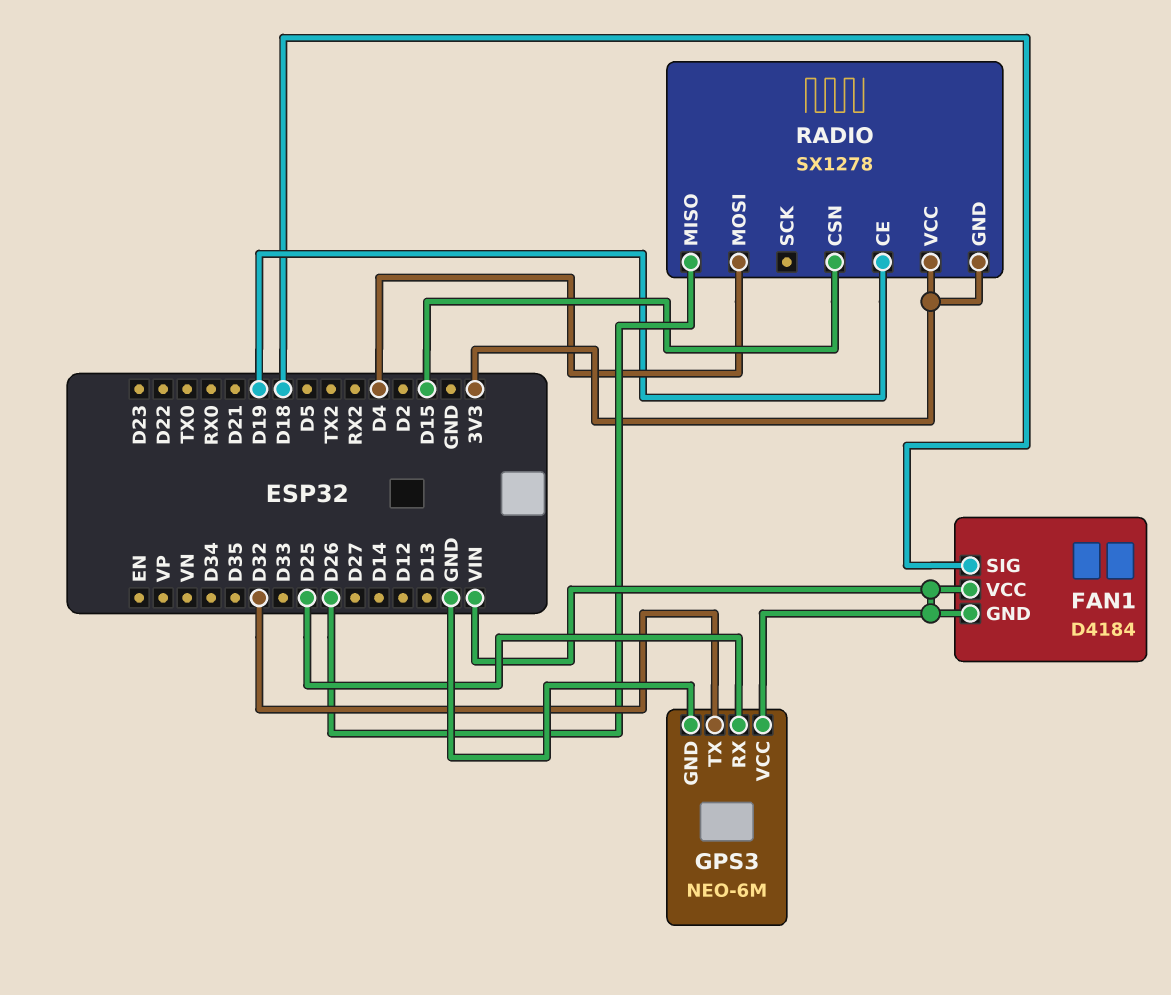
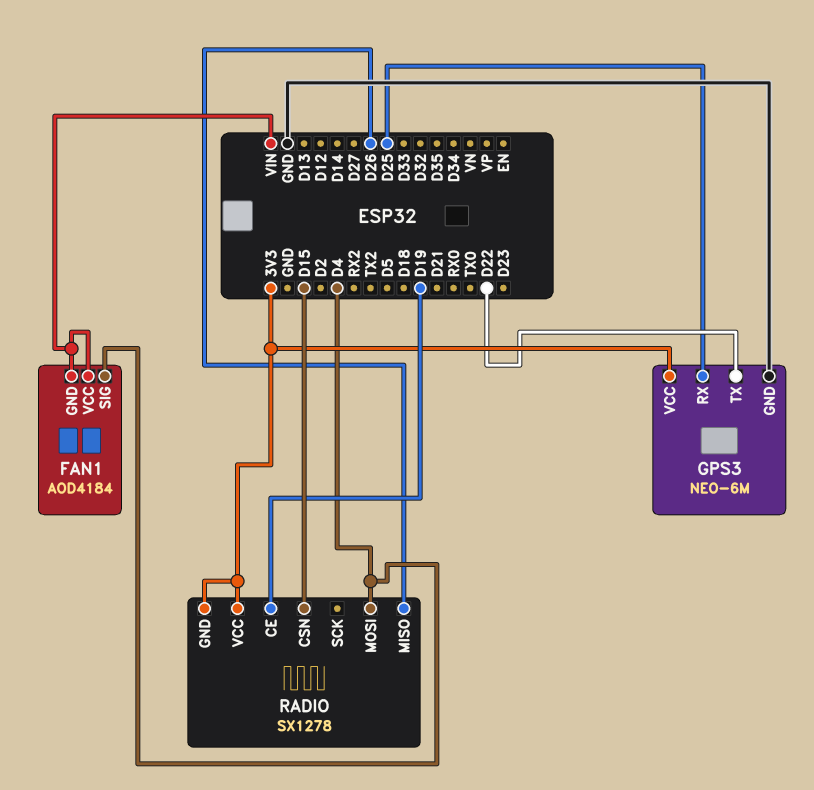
FAN1: D4184 -> AOD4184
FAN1 pin SIG: D18 -> D4
GPS3 pin TX: D32 -> D22
GPS3 pin VCC: VIN -> 3V3

